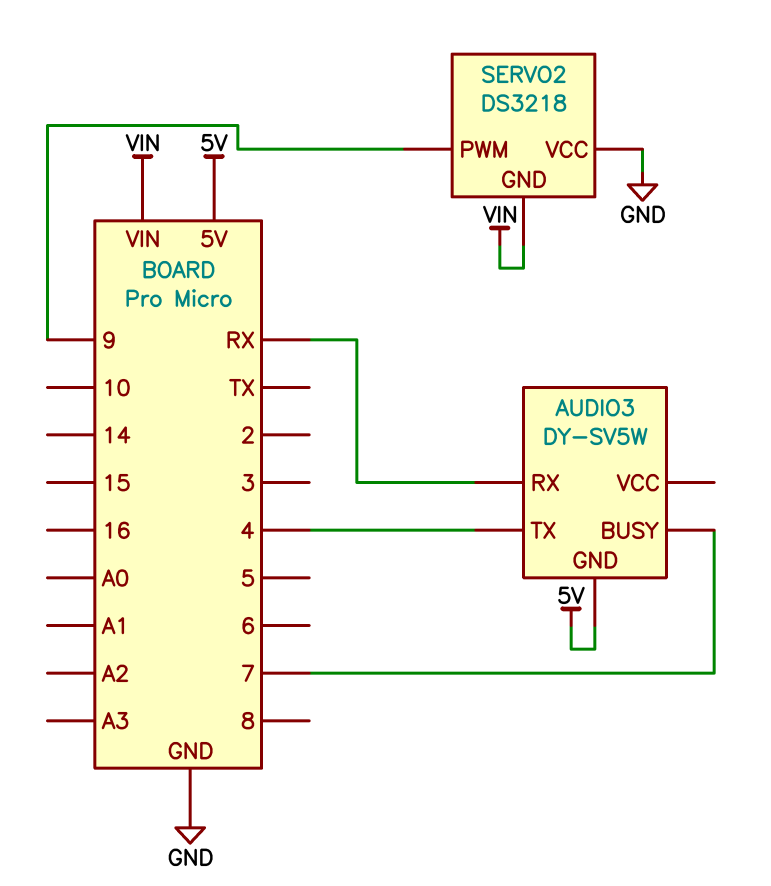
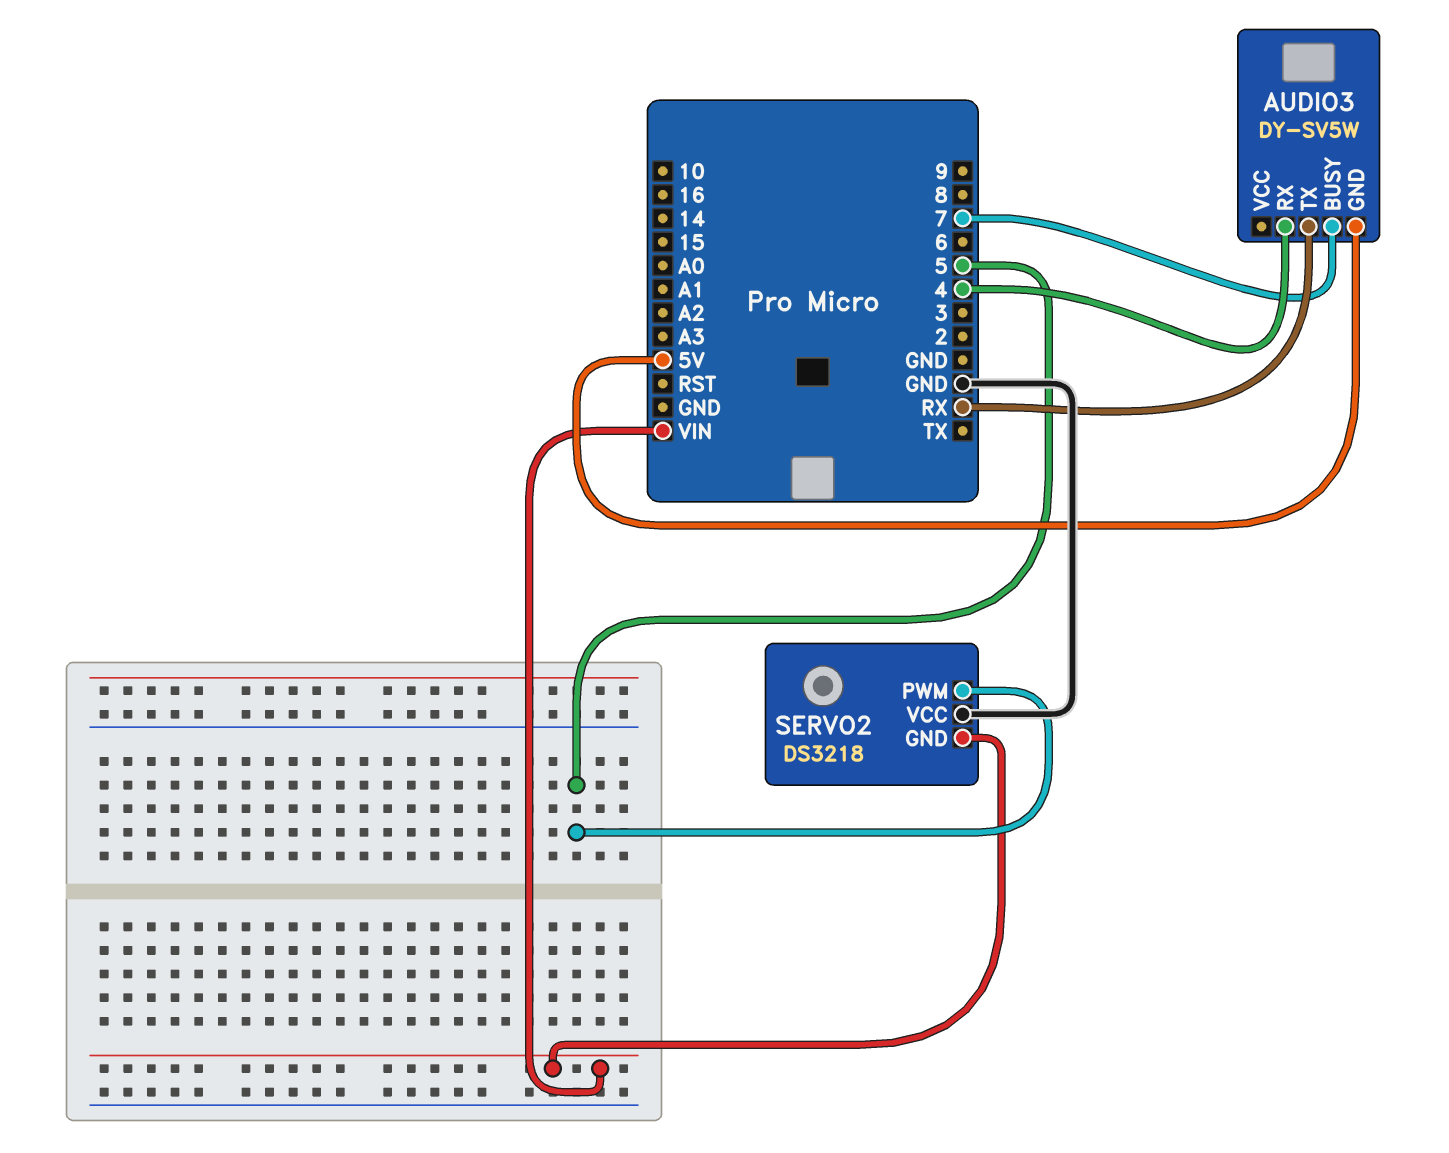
AUDIO3 pin RX: RX -> 4
AUDIO3 pin TX: 4 -> RX
SERVO2 pin PWM: 9 -> 5

